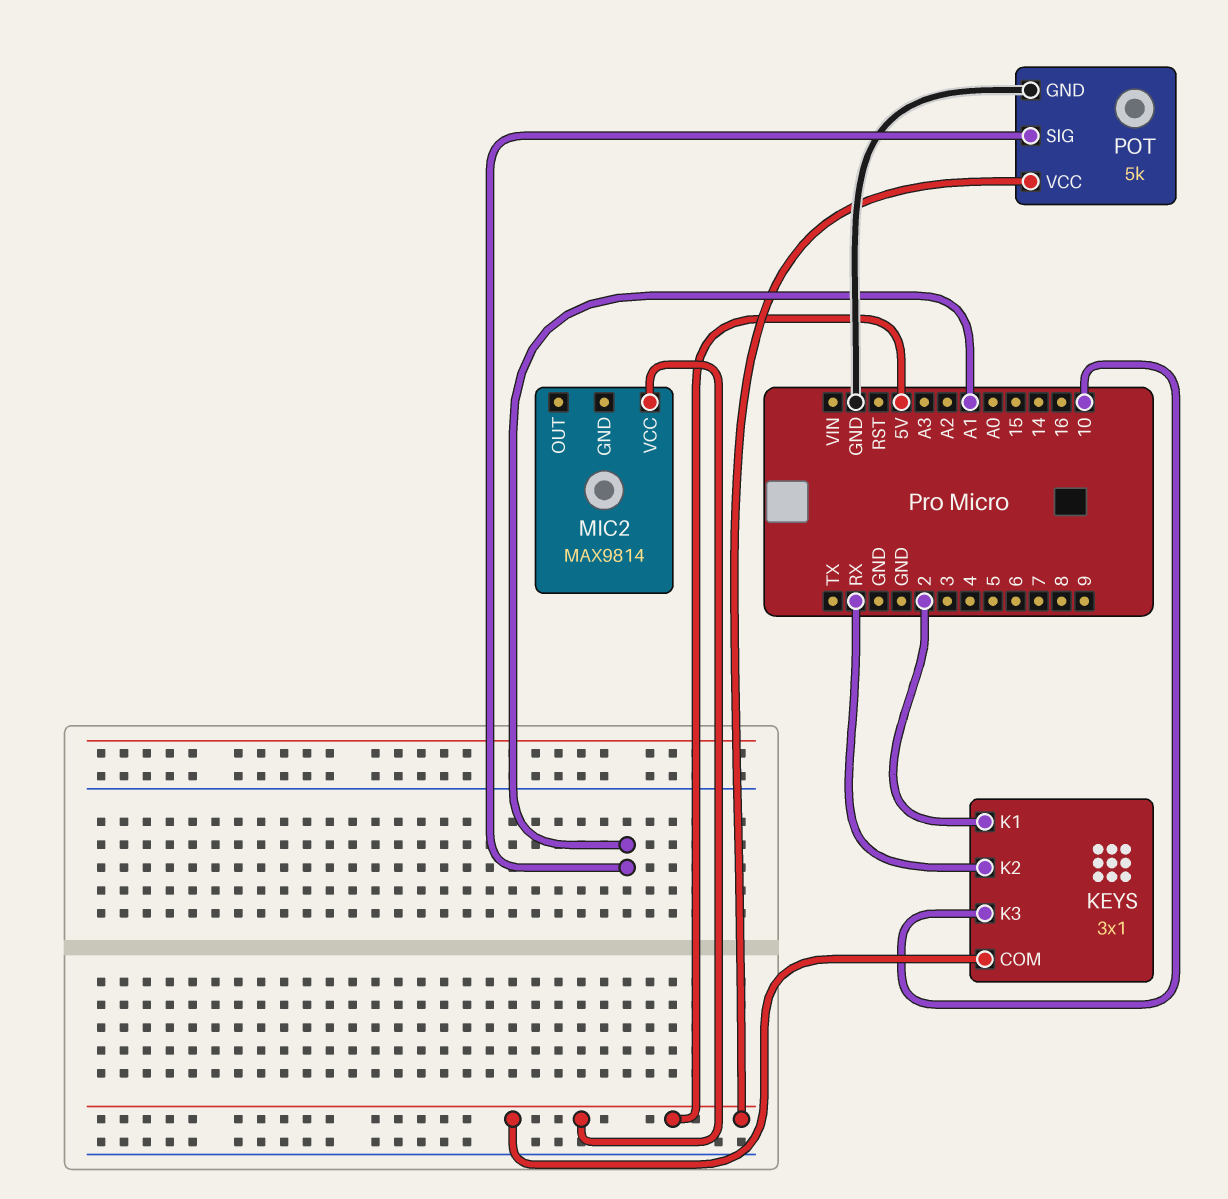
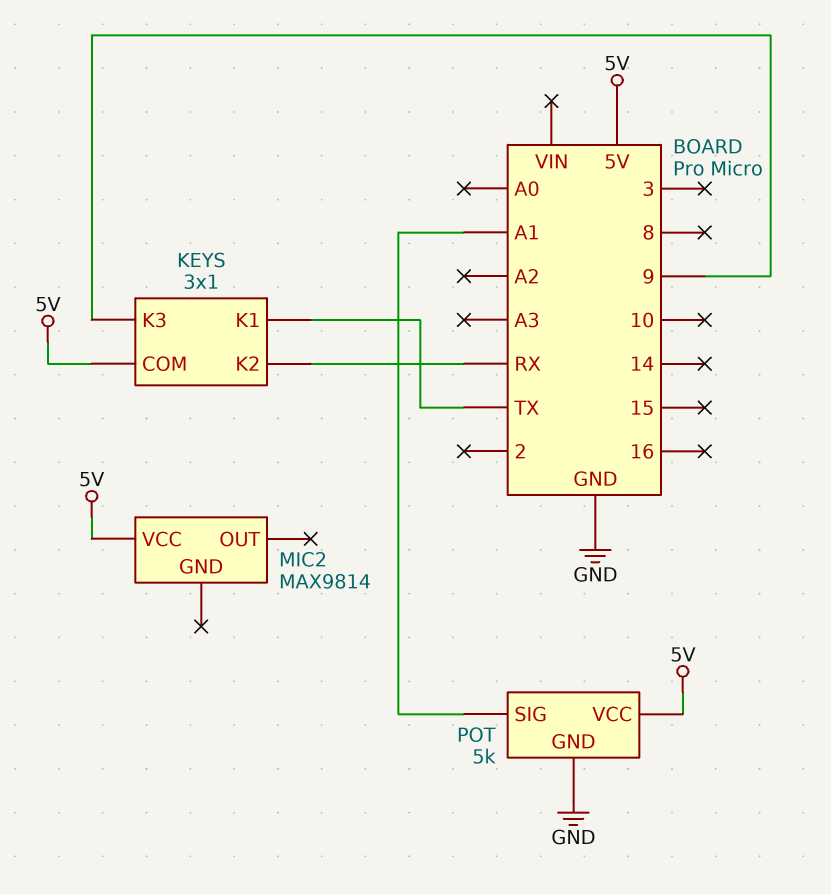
KEYS pin K1: 2 -> TX
KEYS pin K3: 10 -> 9

